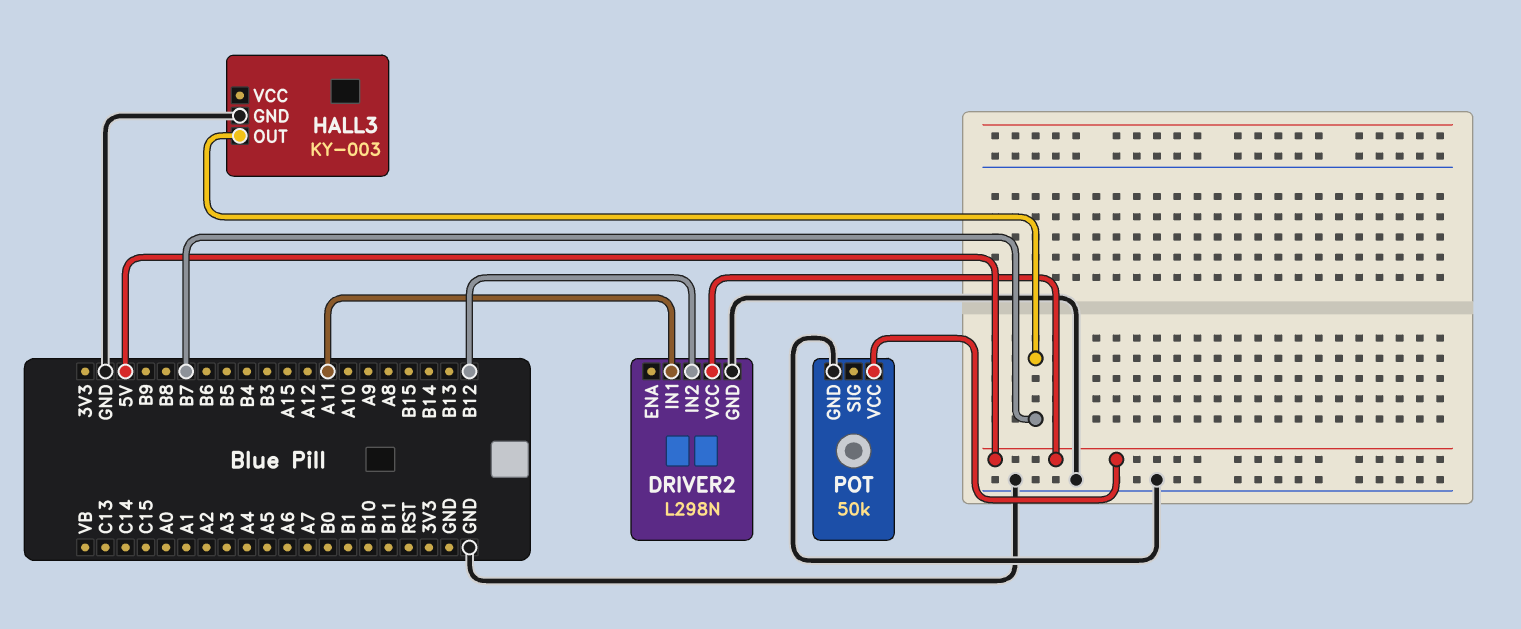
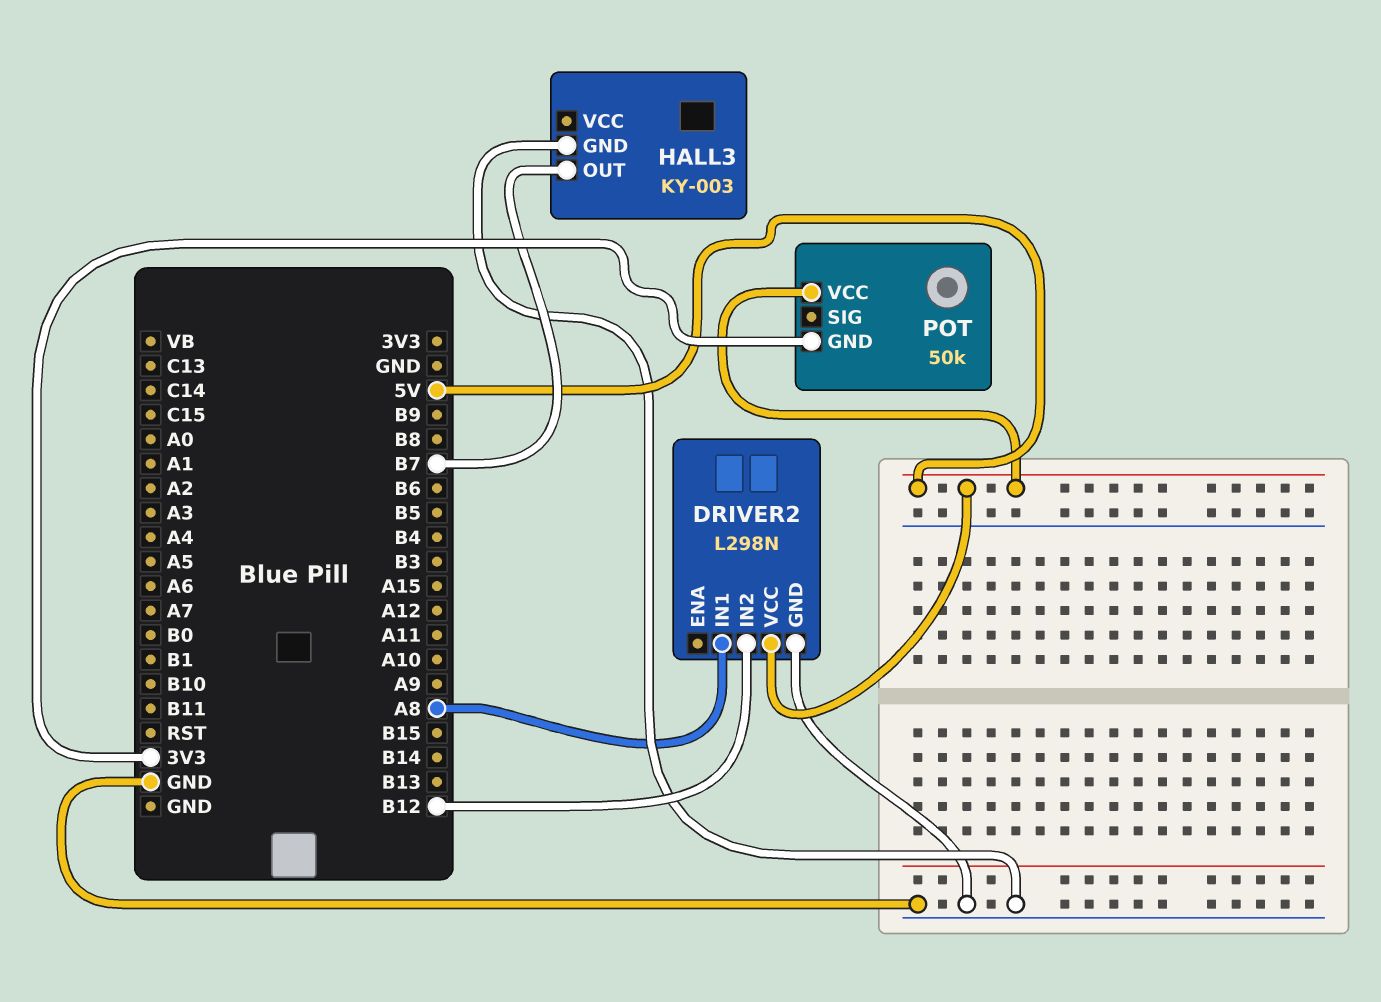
DRIVER2 pin IN1: A11 -> A8
POT pin GND: GND -> 3V3

